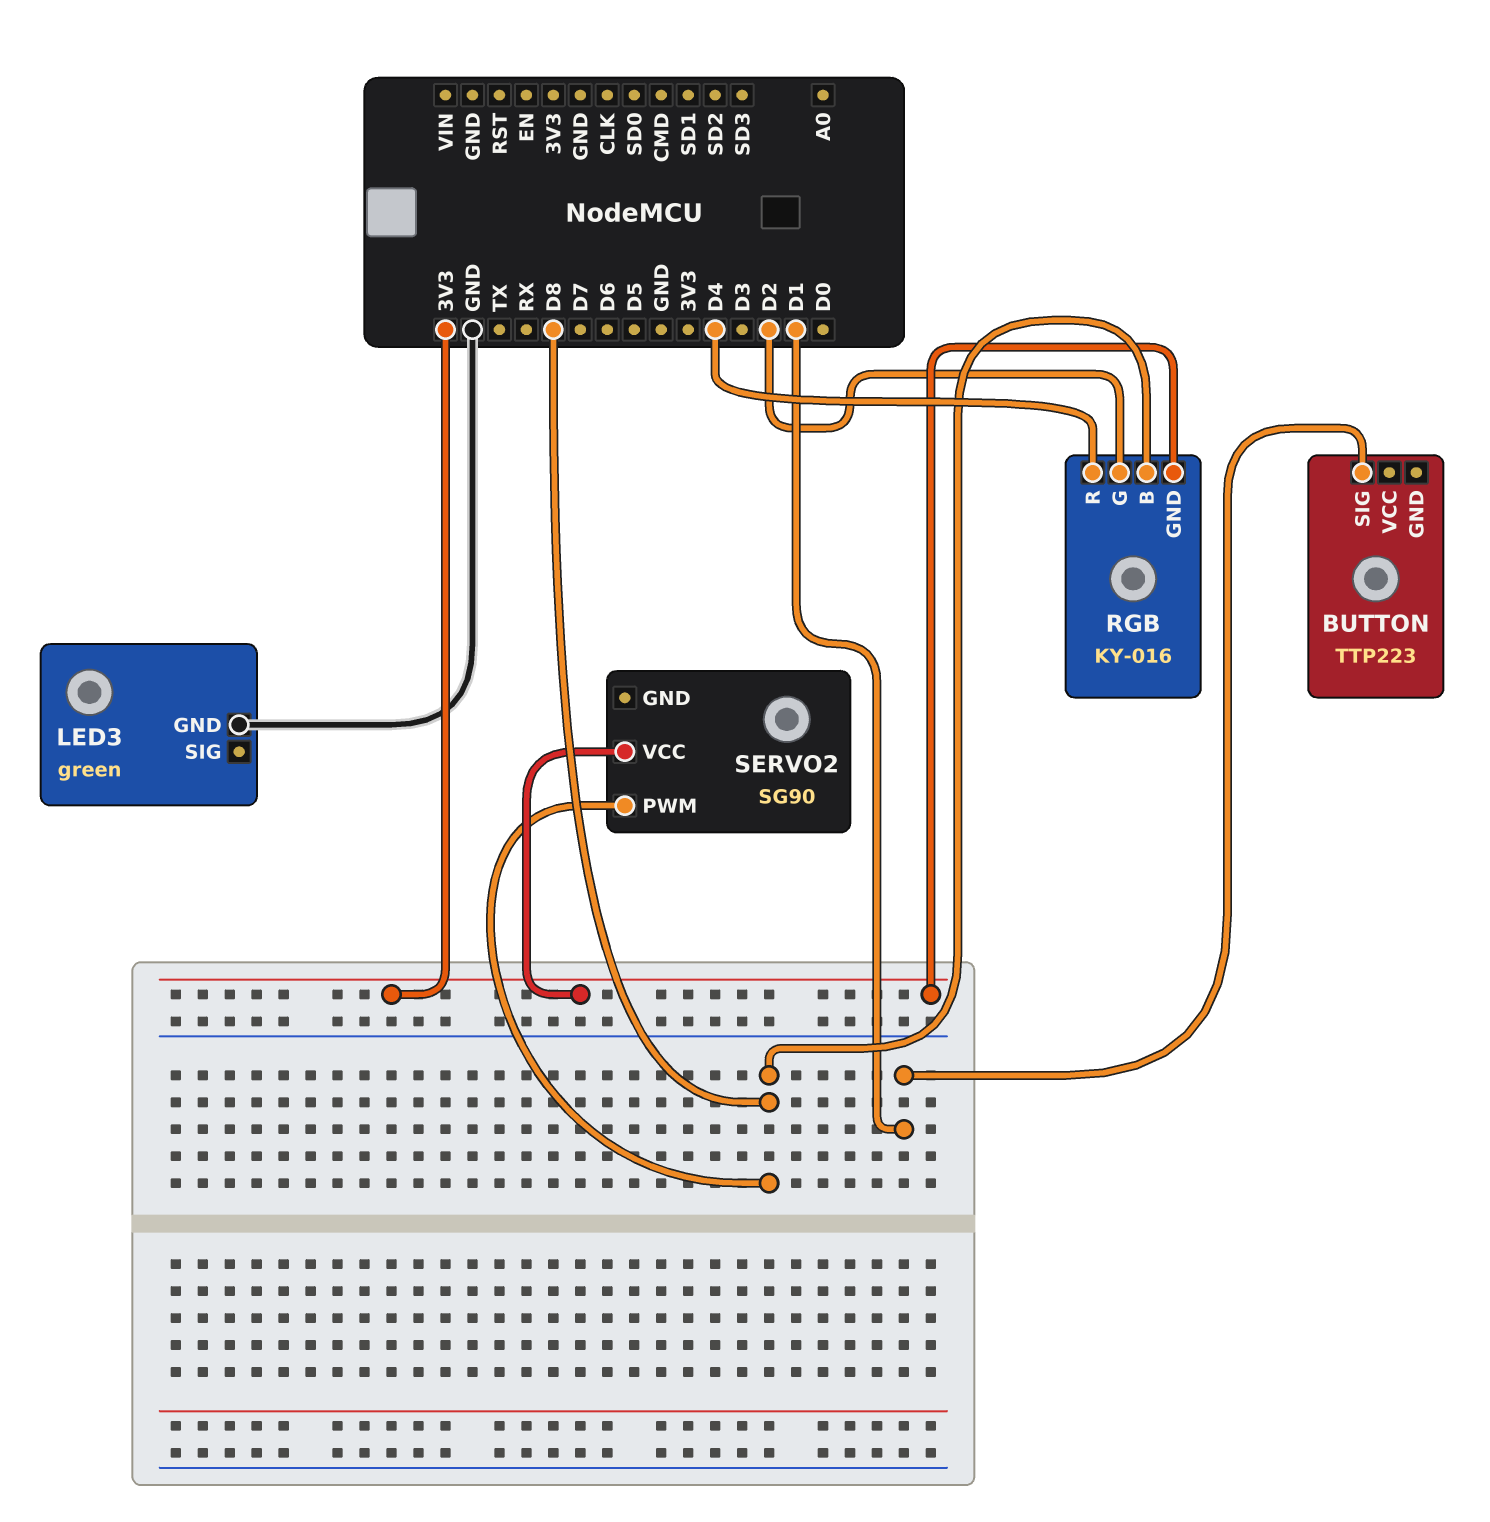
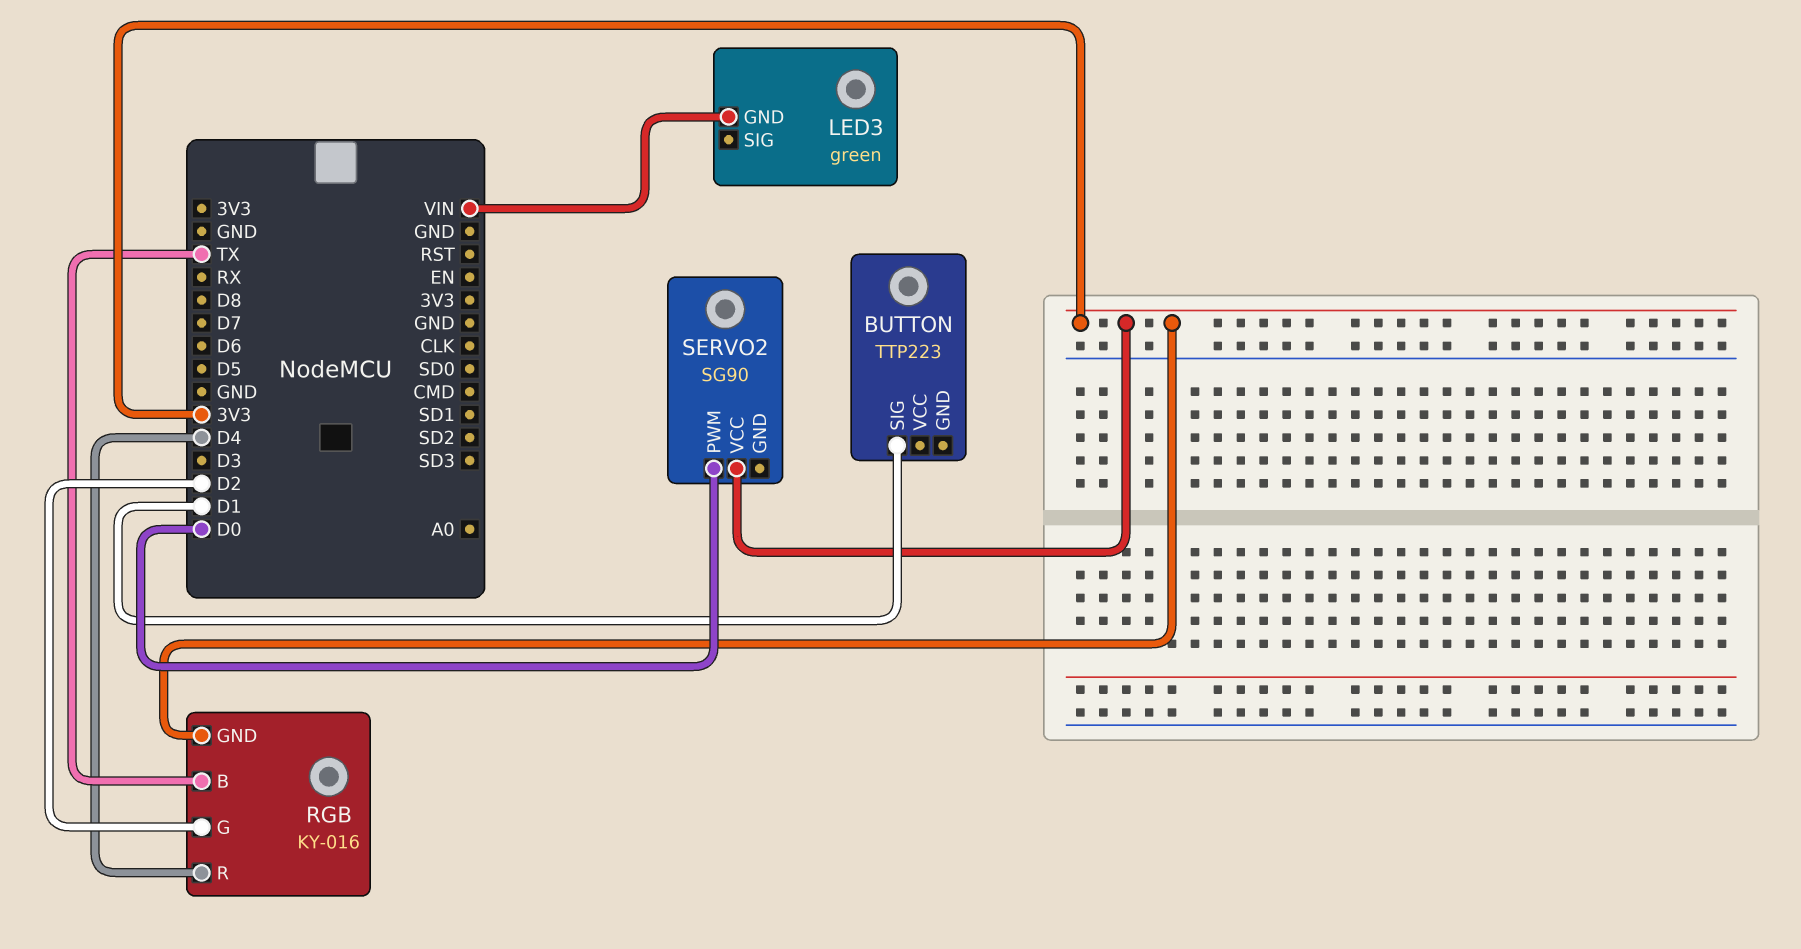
LED3 pin GND: GND -> VIN
RGB pin B: D8 -> TX
SERVO2 pin PWM: D8 -> D0

